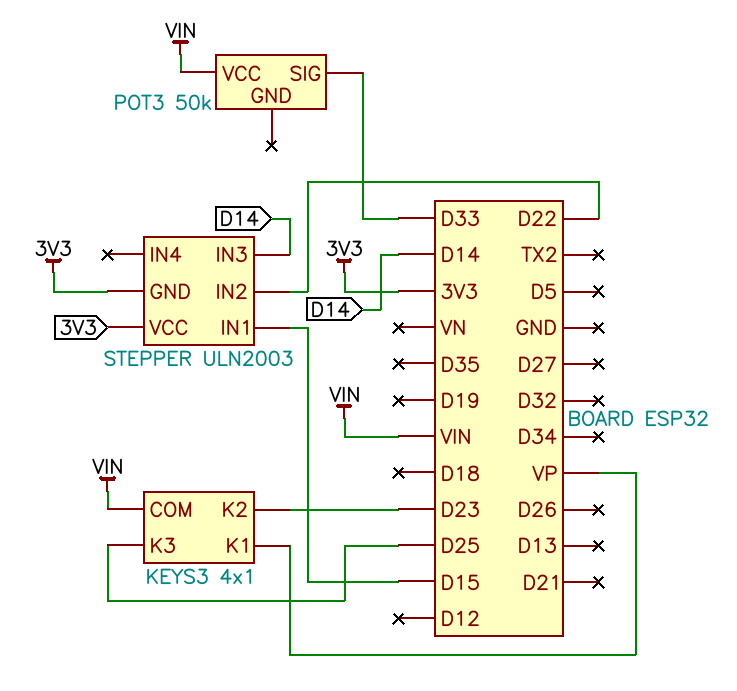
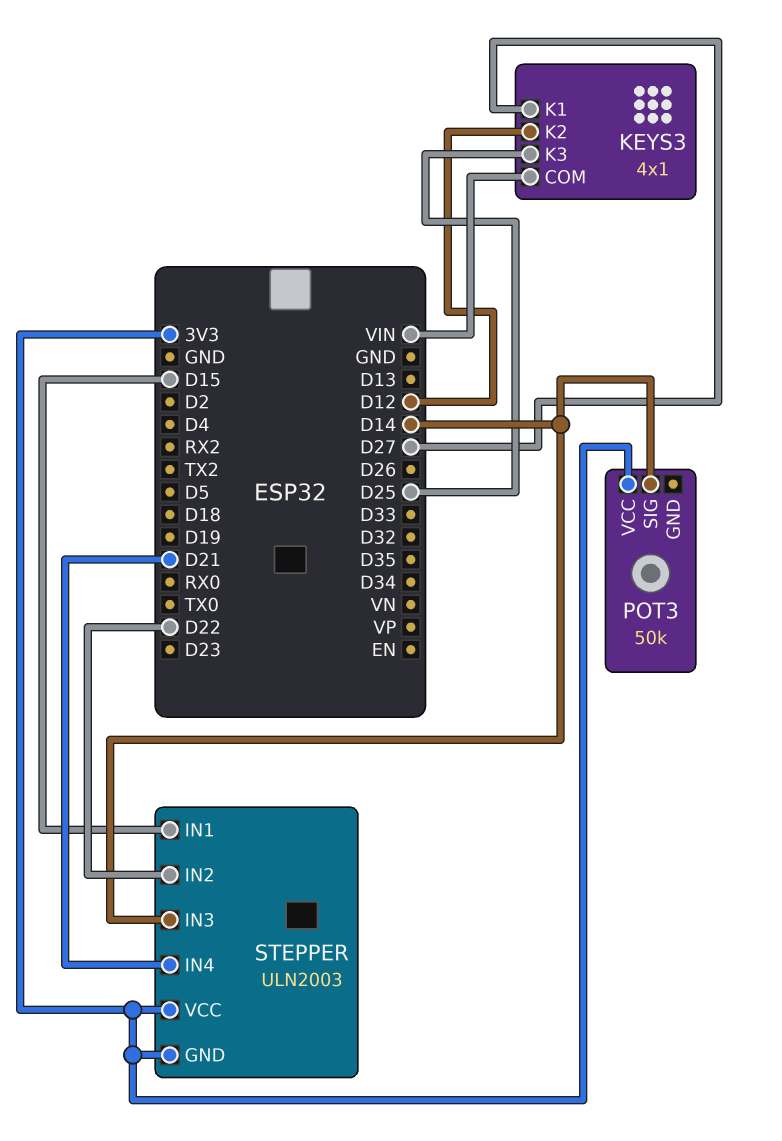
KEYS3 pin K1: VP -> D27
KEYS3 pin K2: D23 -> D12
POT3 pin SIG: D33 -> D14
POT3 pin VCC: VIN -> 3V3
STEPPER pin IN4: none -> D21

